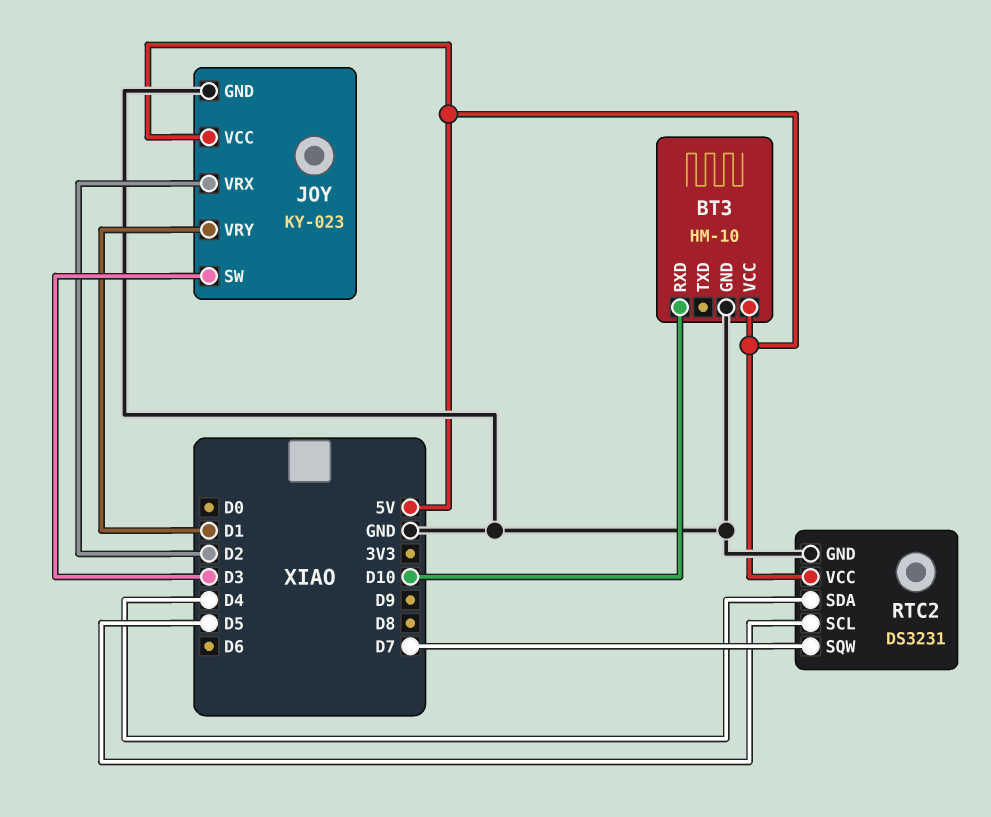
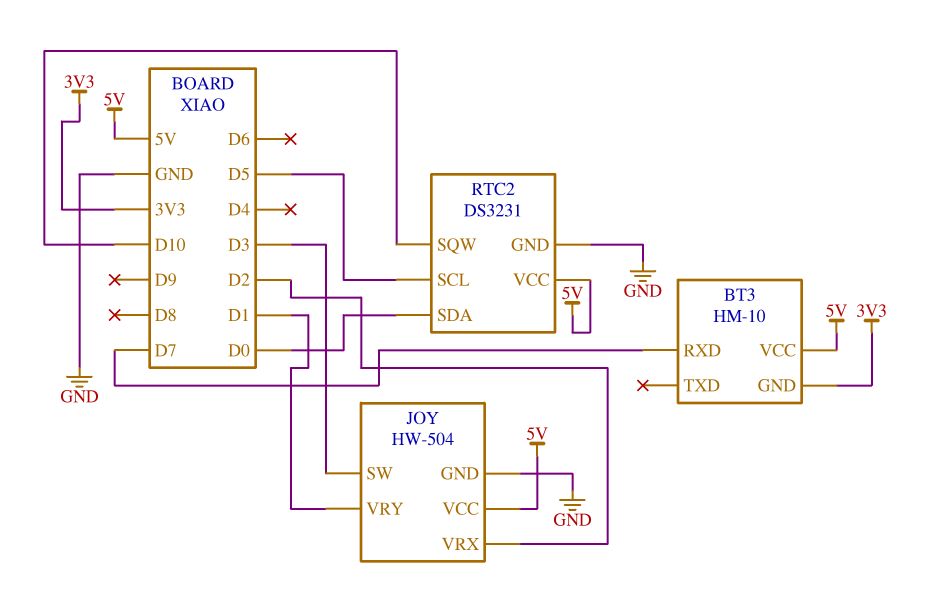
BT3 pin GND: GND -> 3V3
BT3 pin RXD: D10 -> D7
JOY: KY-023 -> HW-504
RTC2 pin SDA: D4 -> D0
RTC2 pin SQW: D7 -> D10

